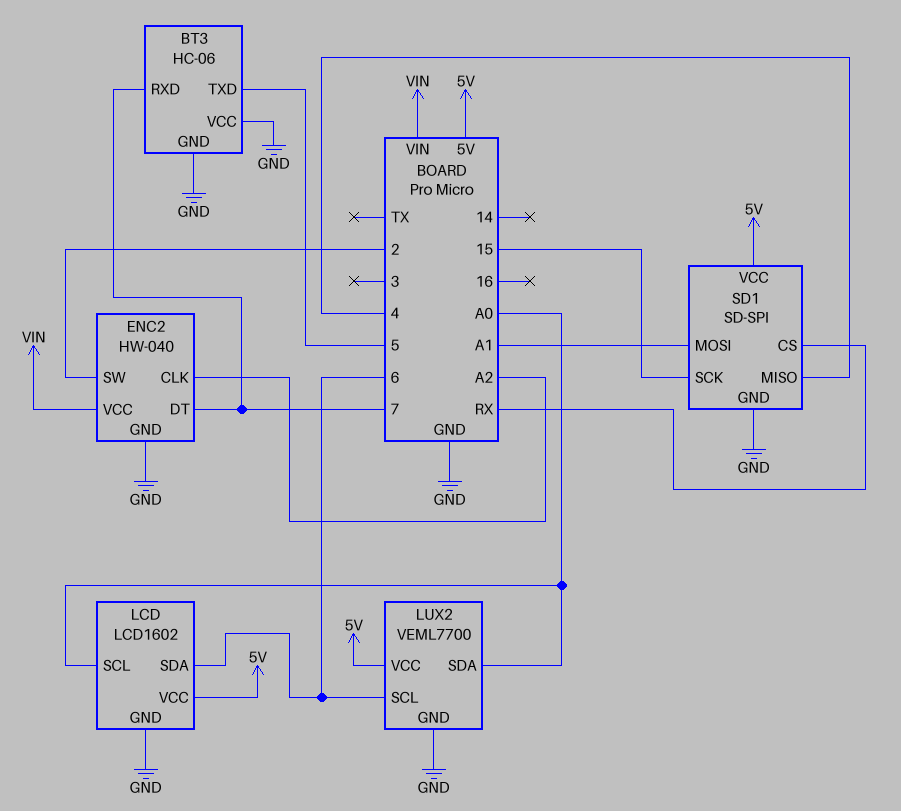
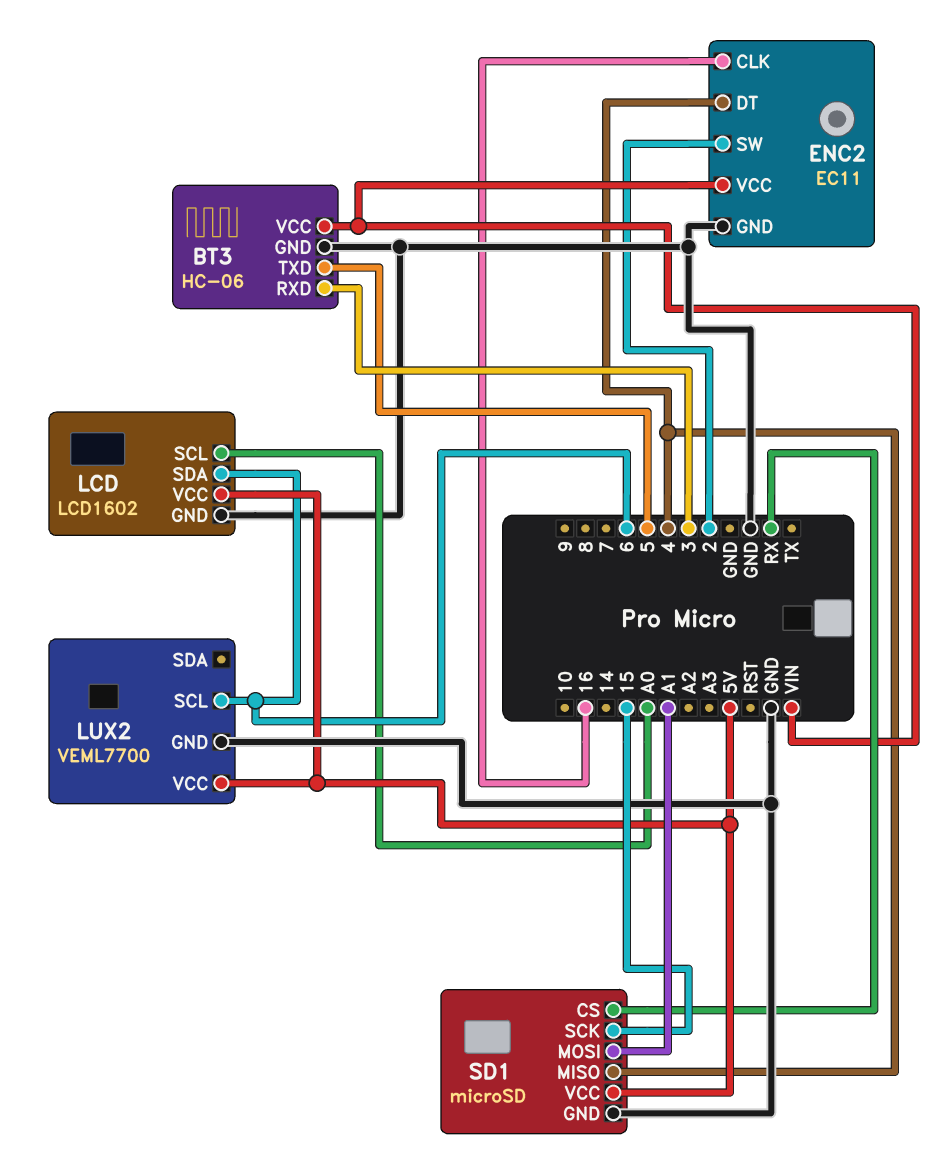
BT3 pin RXD: 7 -> 3
BT3 pin VCC: GND -> VIN
ENC2: HW-040 -> EC11
ENC2 pin CLK: A2 -> 16
ENC2 pin DT: 7 -> 4
LUX2 pin SDA: A0 -> none
SD1: SD-SPI -> microSD

